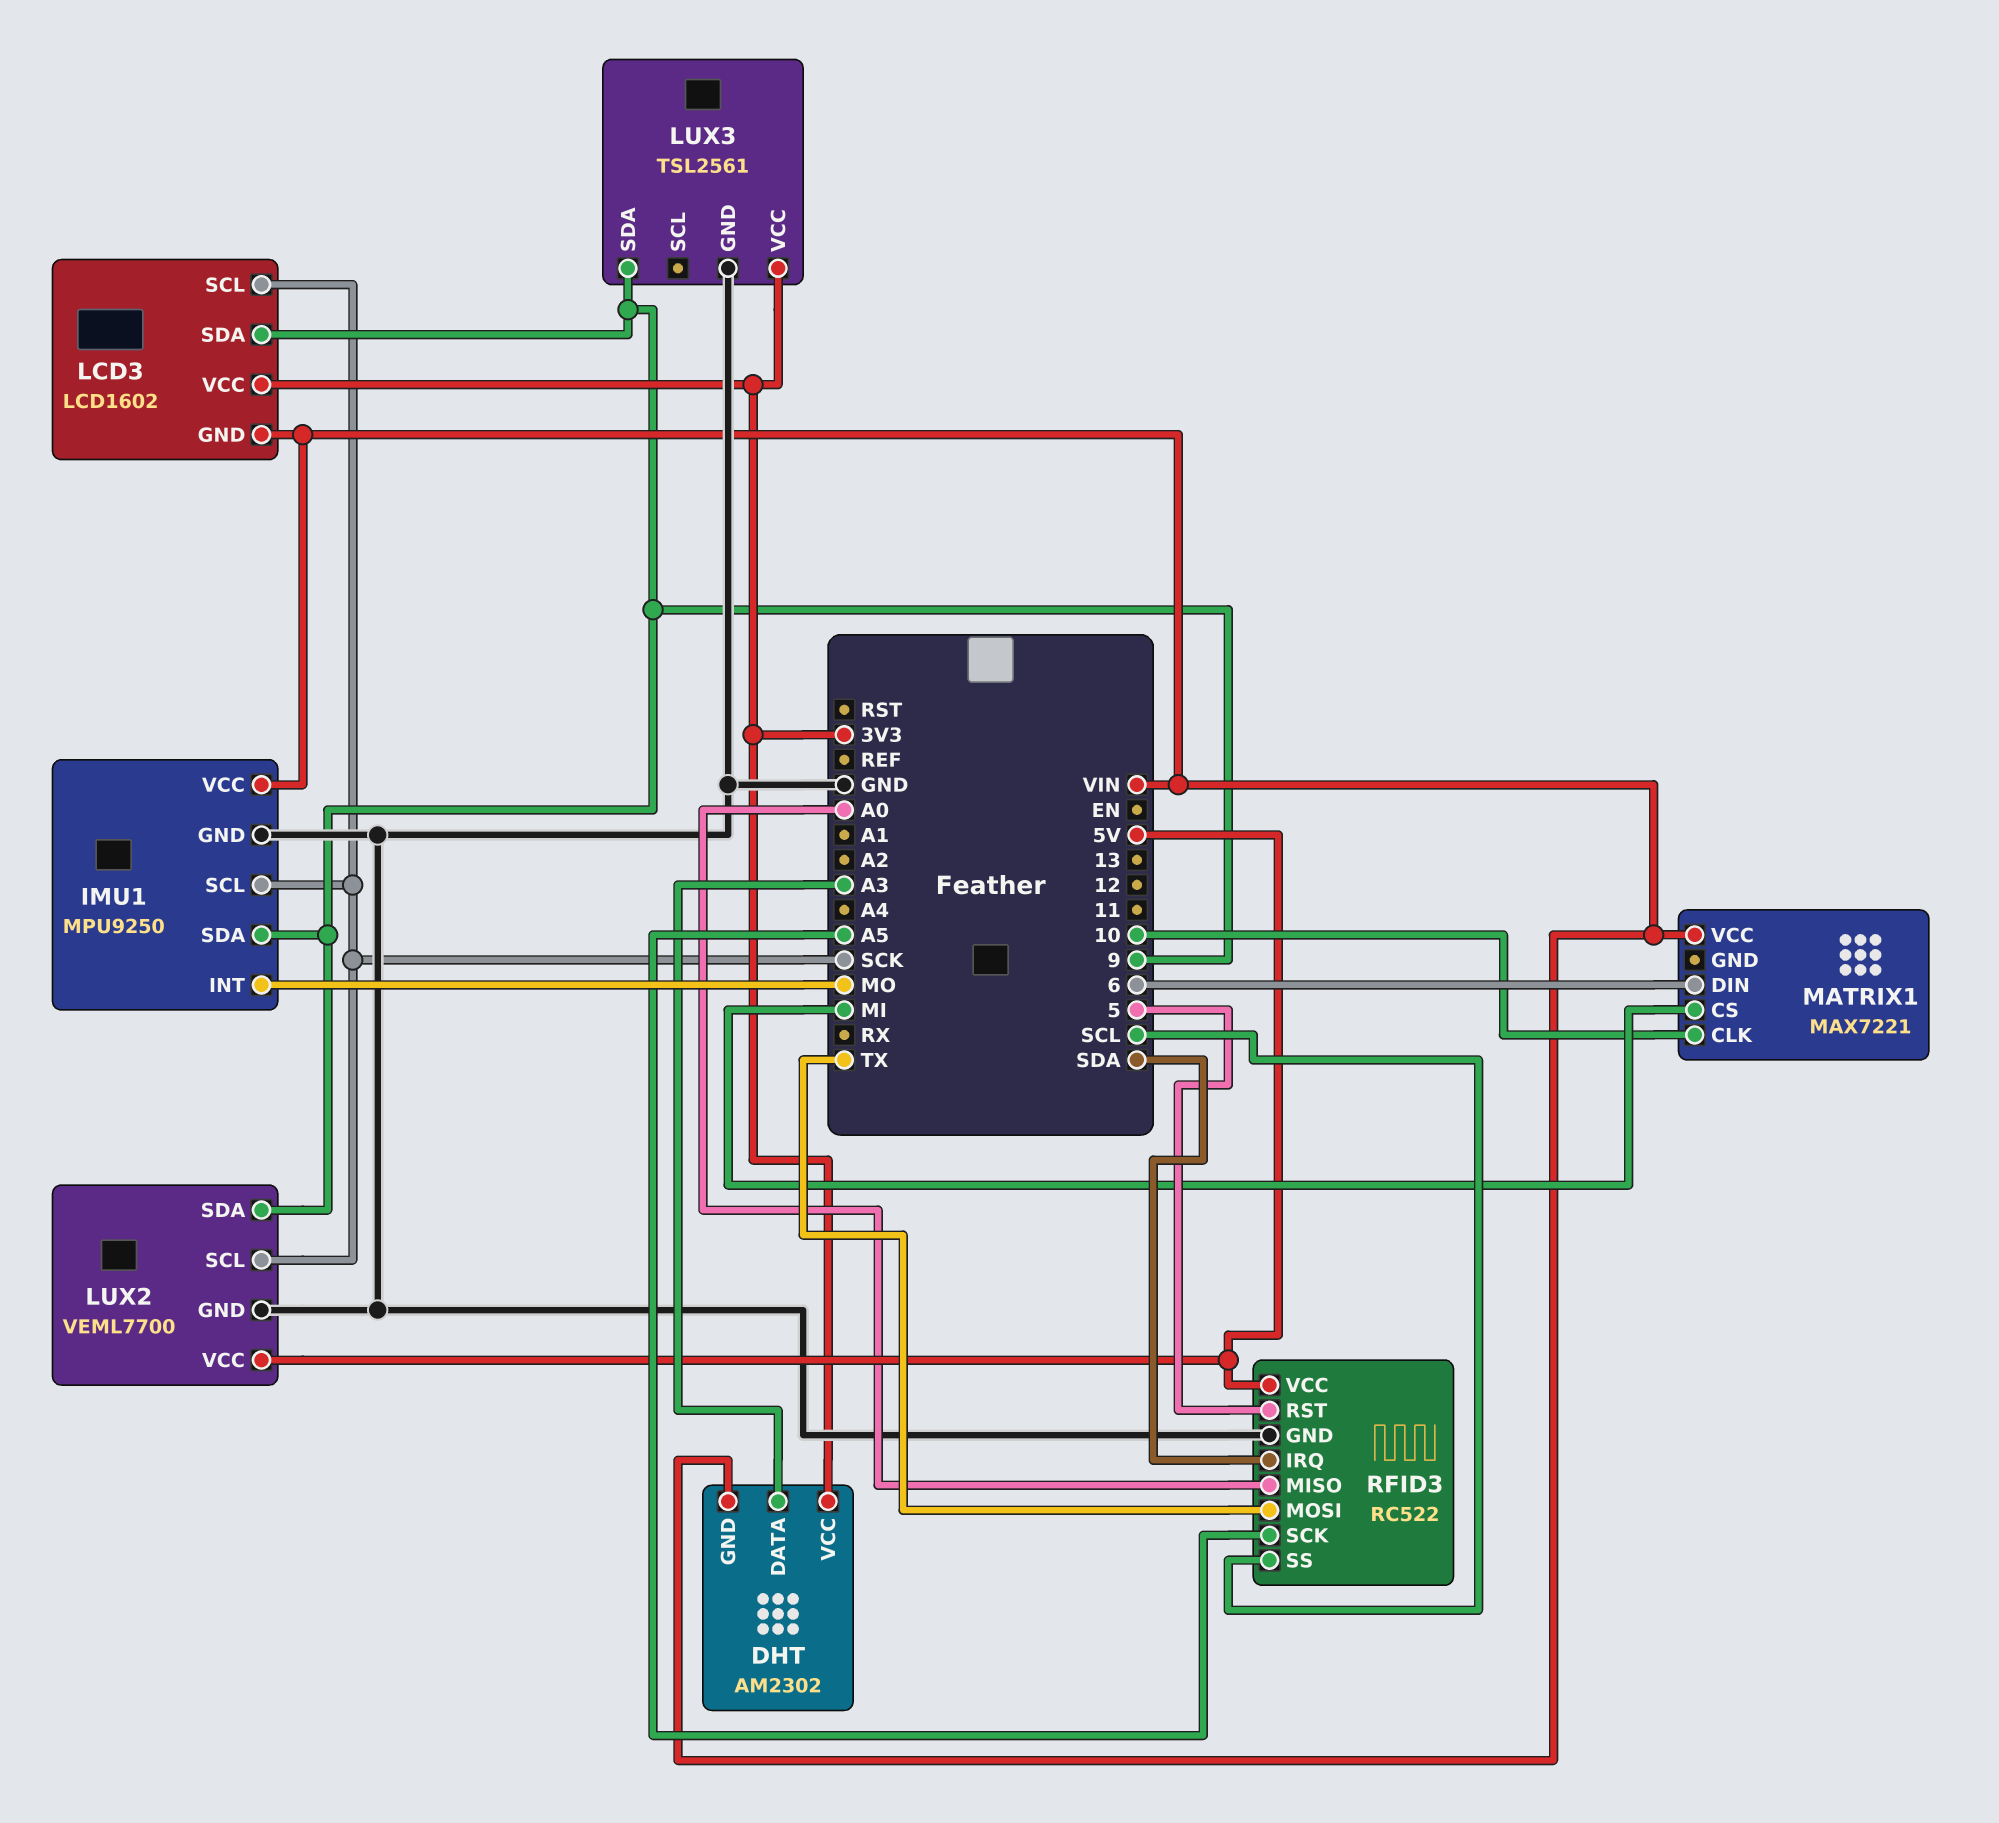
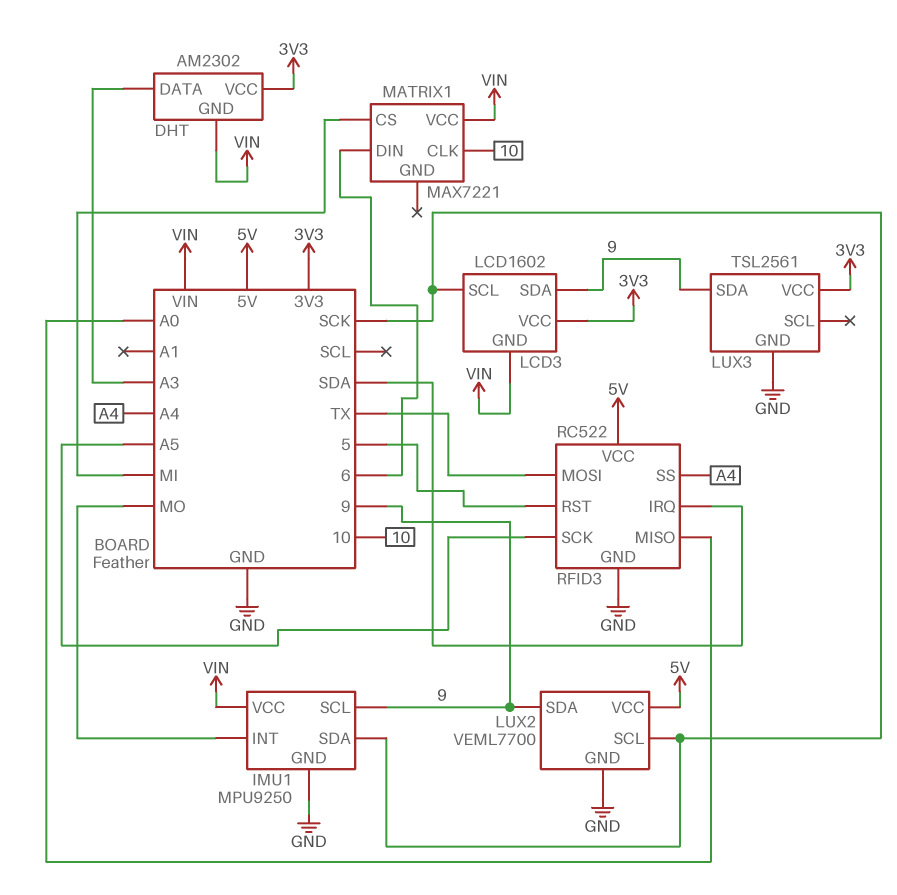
IMU1 pin SCL: SCK -> 9
IMU1 pin SDA: 9 -> SCK
RFID3 pin SS: SCL -> A4

